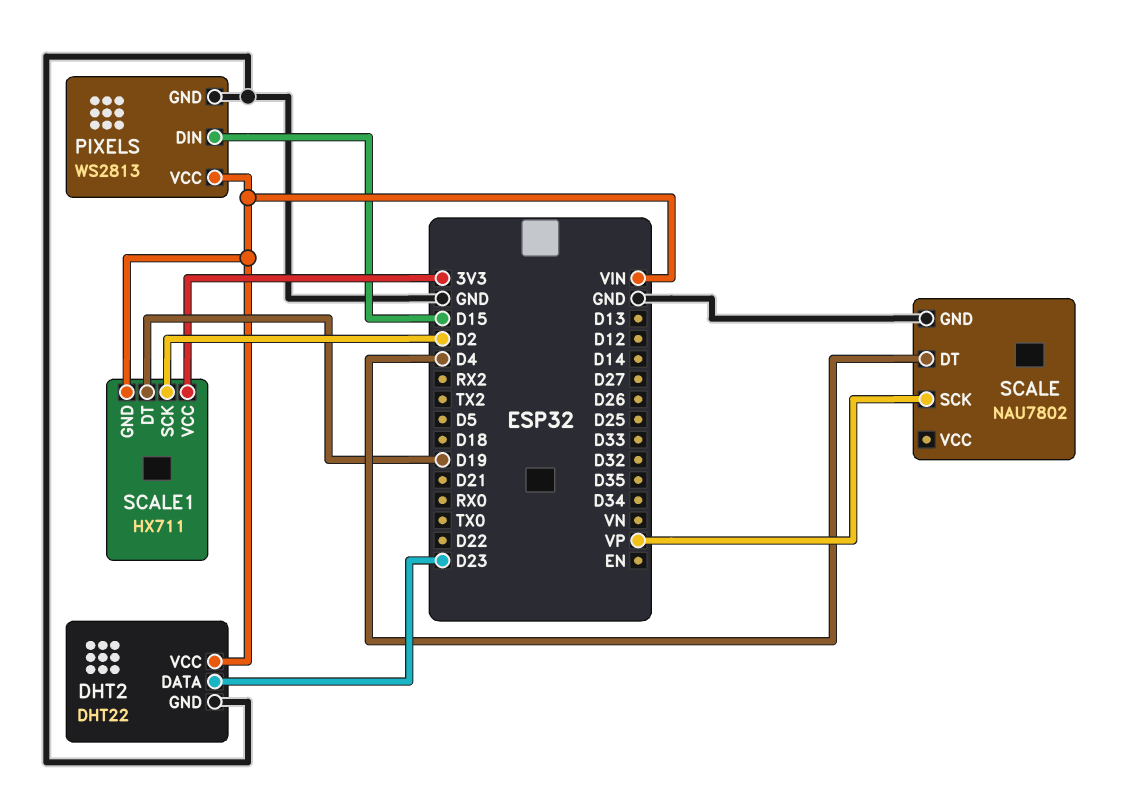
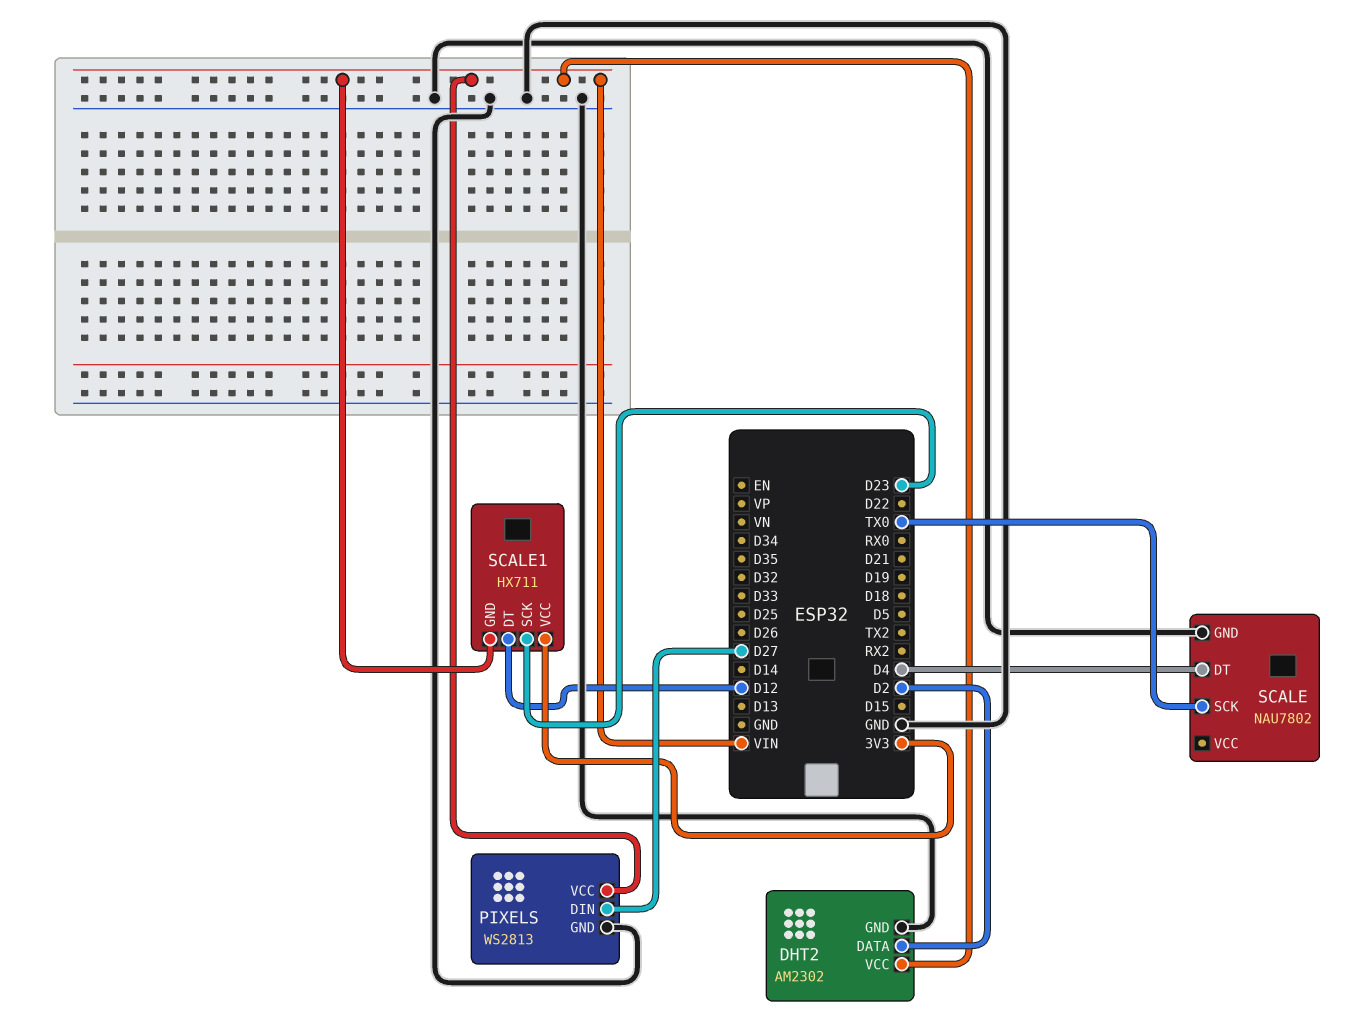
DHT2: DHT22 -> AM2302
DHT2 pin DATA: D23 -> D2
PIXELS pin DIN: D15 -> D27
SCALE pin SCK: VP -> TX0
SCALE1 pin DT: D19 -> D12
SCALE1 pin SCK: D2 -> D23

